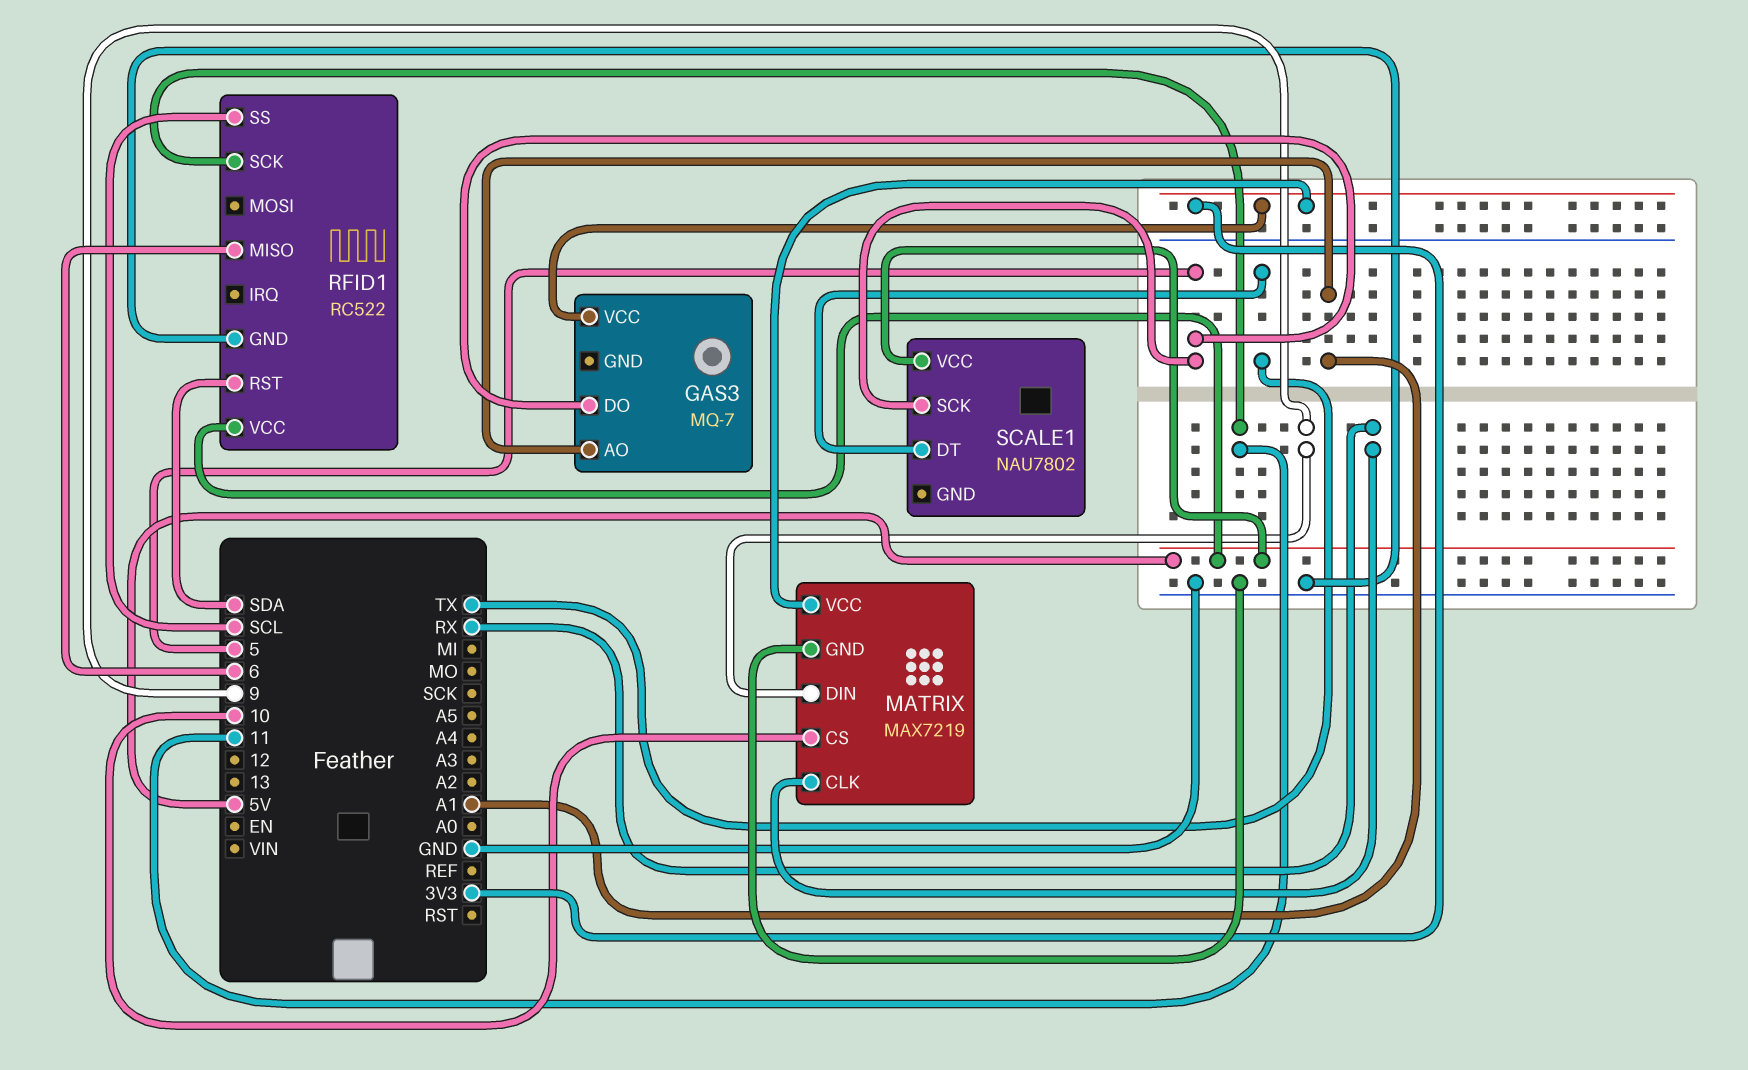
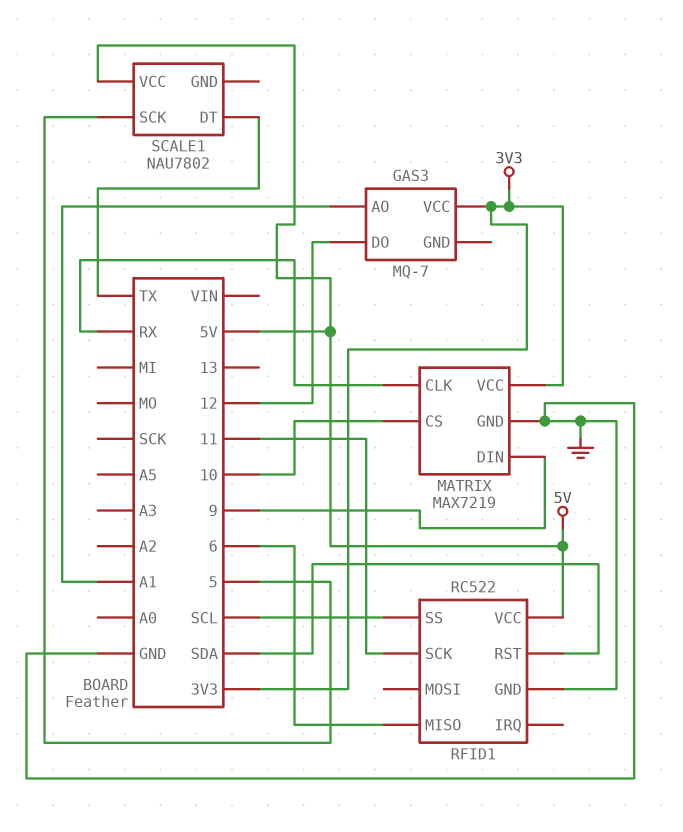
GAS3 pin DO: 5 -> 12

